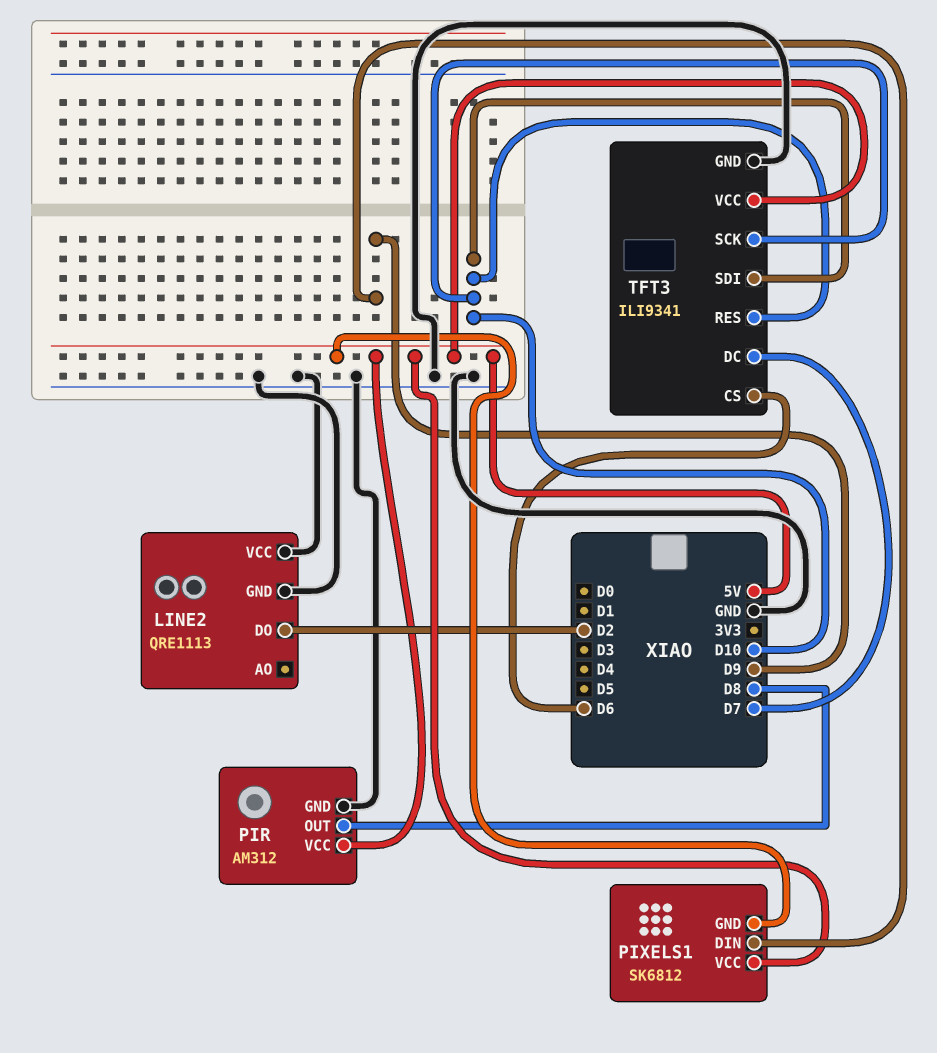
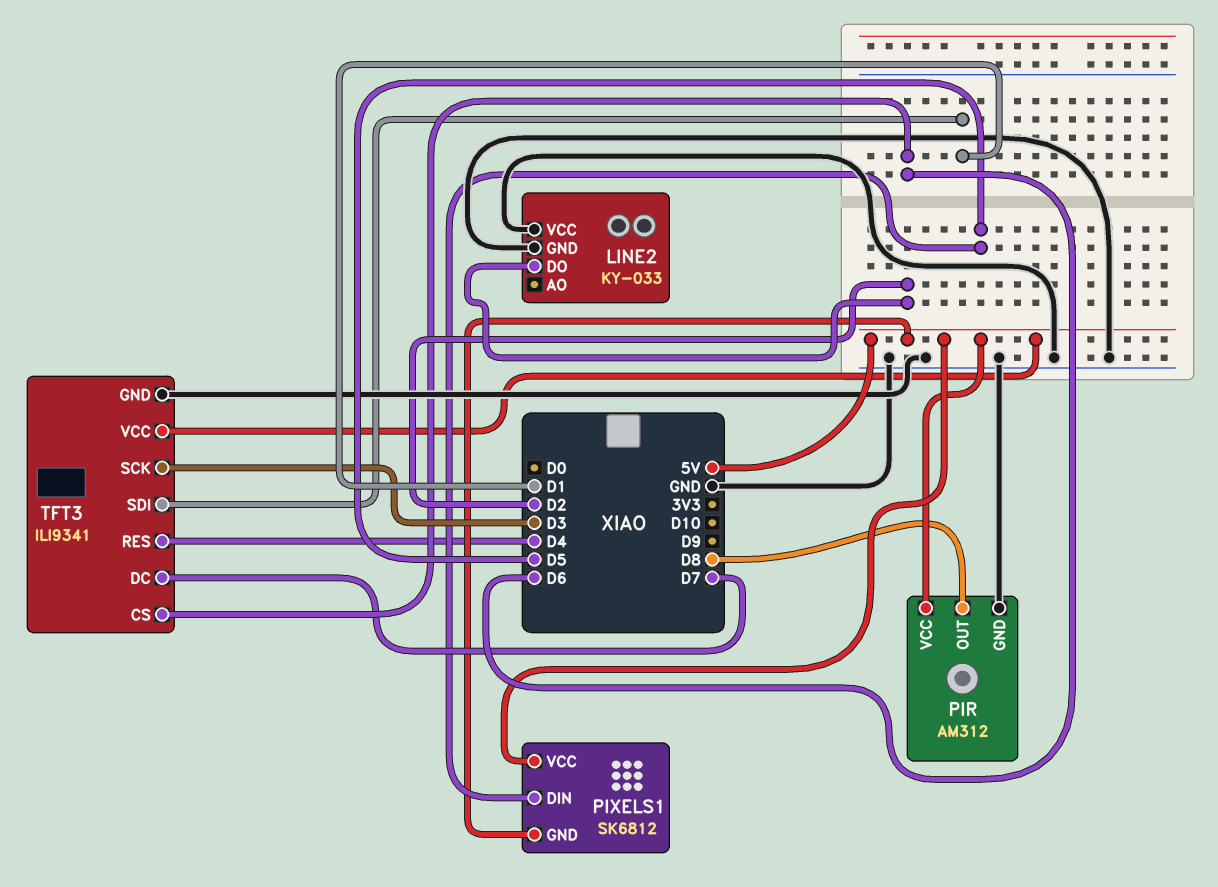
LINE2: QRE1113 -> KY-033
PIXELS1 pin DIN: D9 -> D5
TFT3 pin RES: D10 -> D4
TFT3 pin SCK: D10 -> D3
TFT3 pin SDI: D10 -> D1

